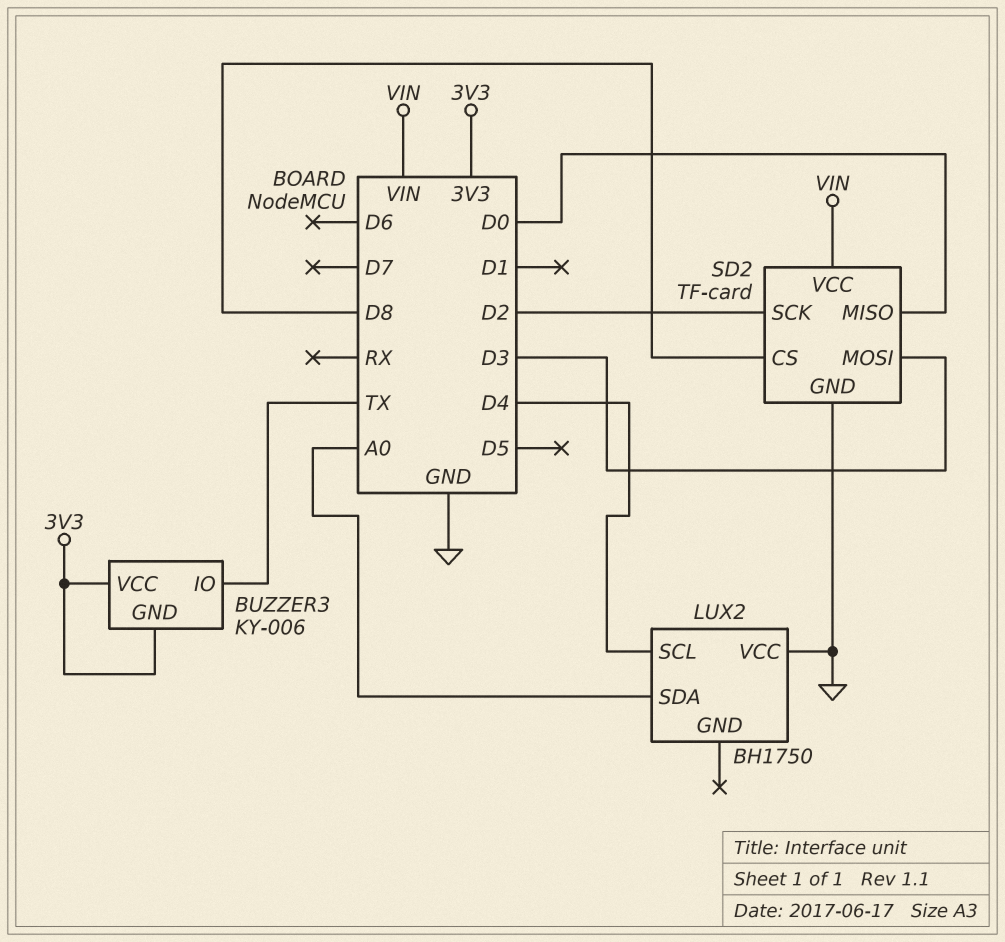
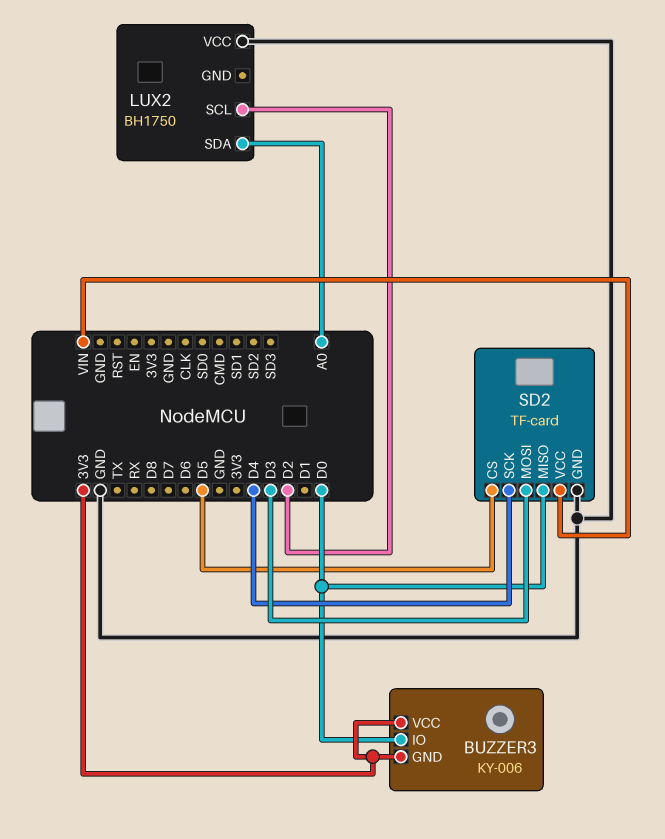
BUZZER3 pin IO: TX -> D0
LUX2 pin SCL: D4 -> D2
SD2 pin CS: D8 -> D5
SD2 pin SCK: D2 -> D4

